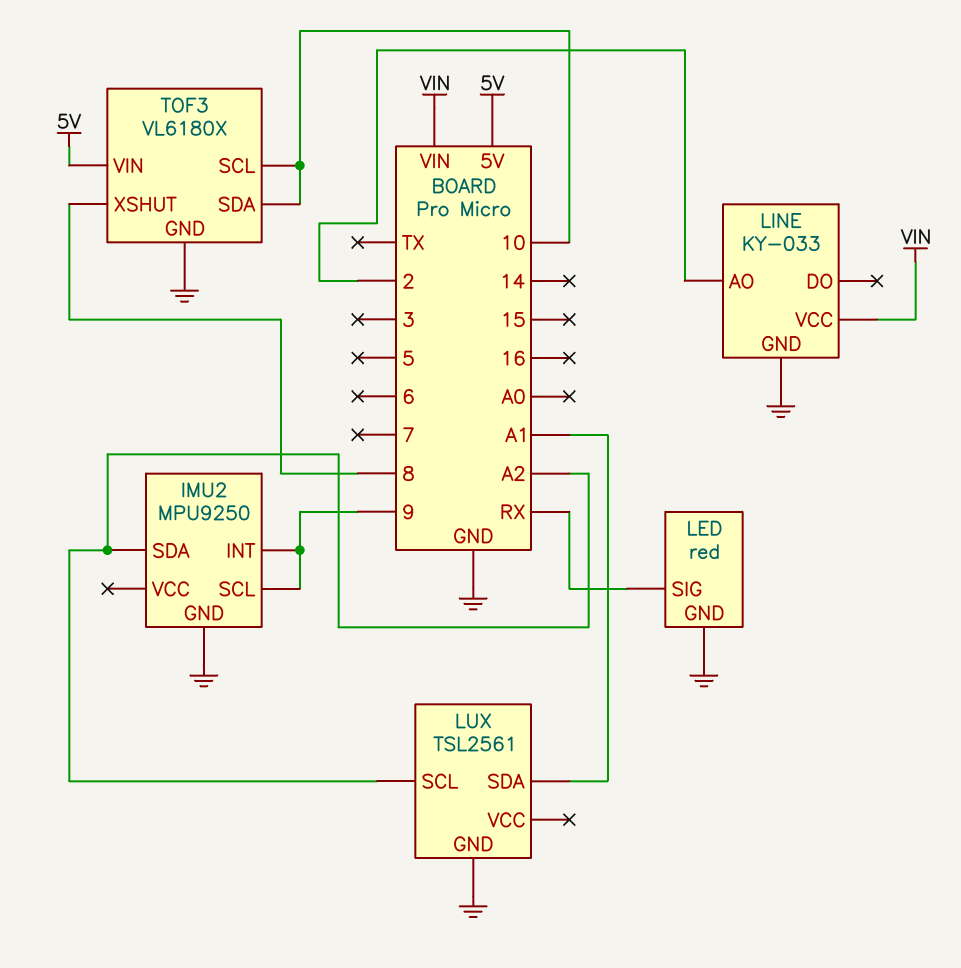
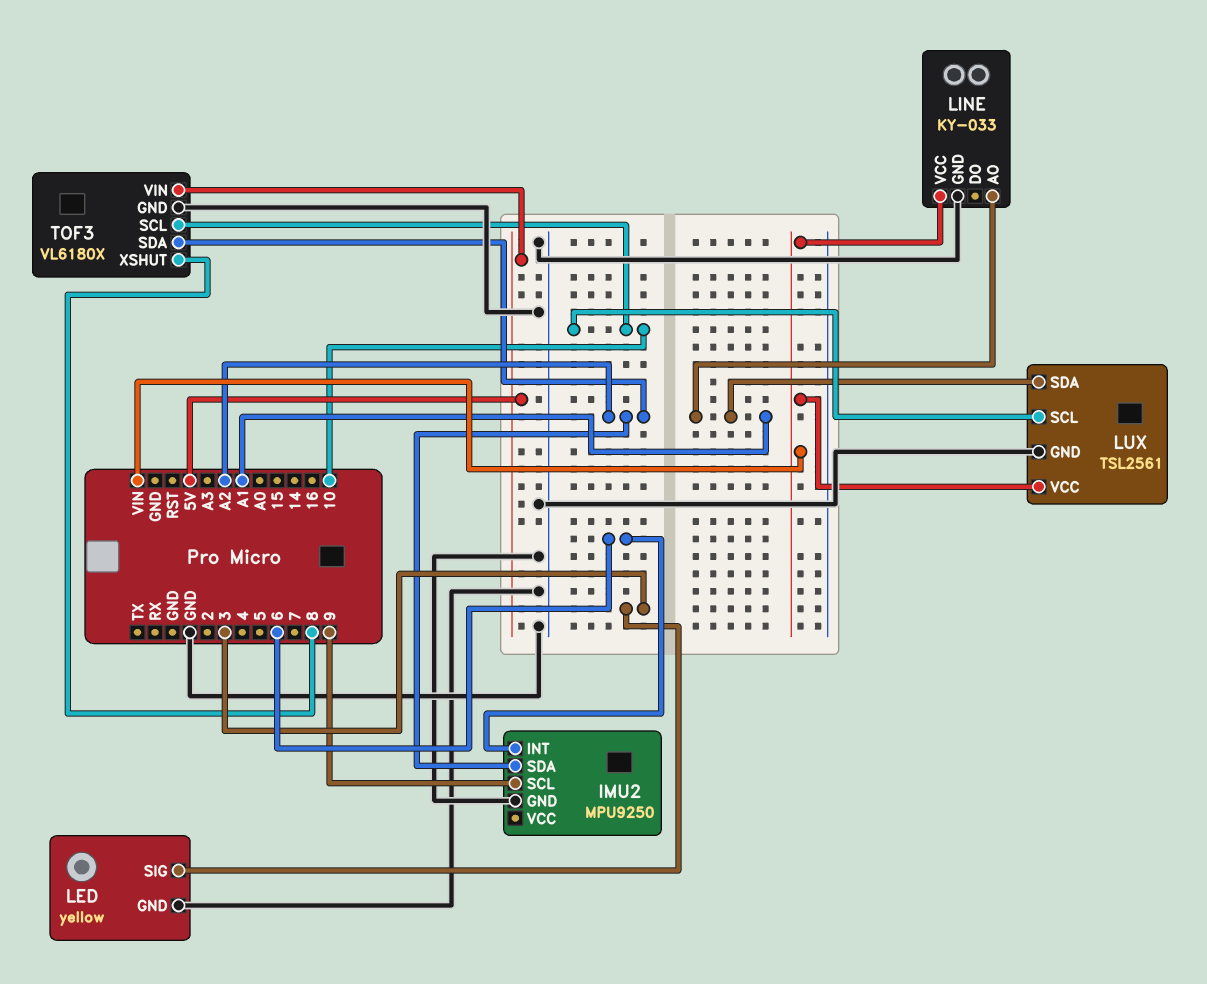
IMU2 pin INT: 9 -> 6
LED: red -> yellow
LED pin SIG: RX -> 3
LINE pin AO: 2 -> A1
LUX pin SCL: A2 -> 10
LUX pin VCC: none -> VIN
TOF3 pin SDA: 10 -> A2

